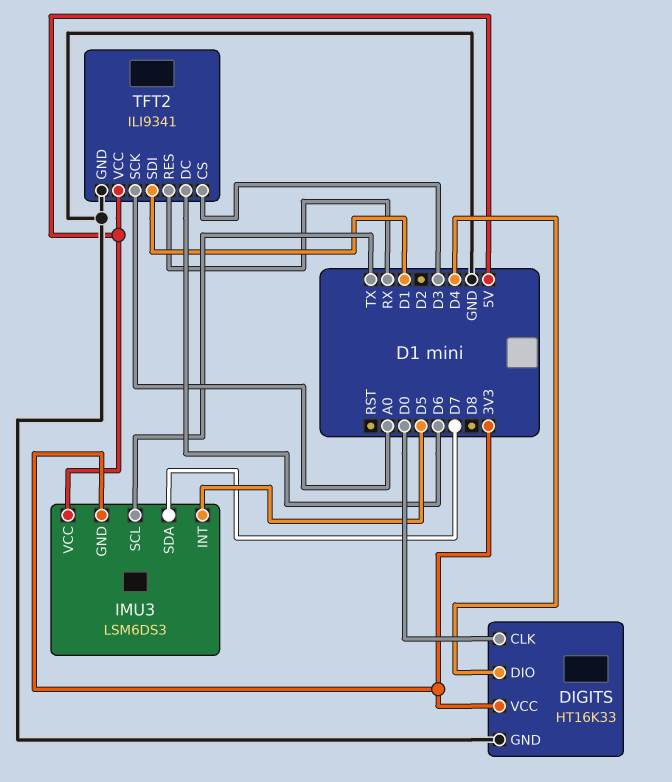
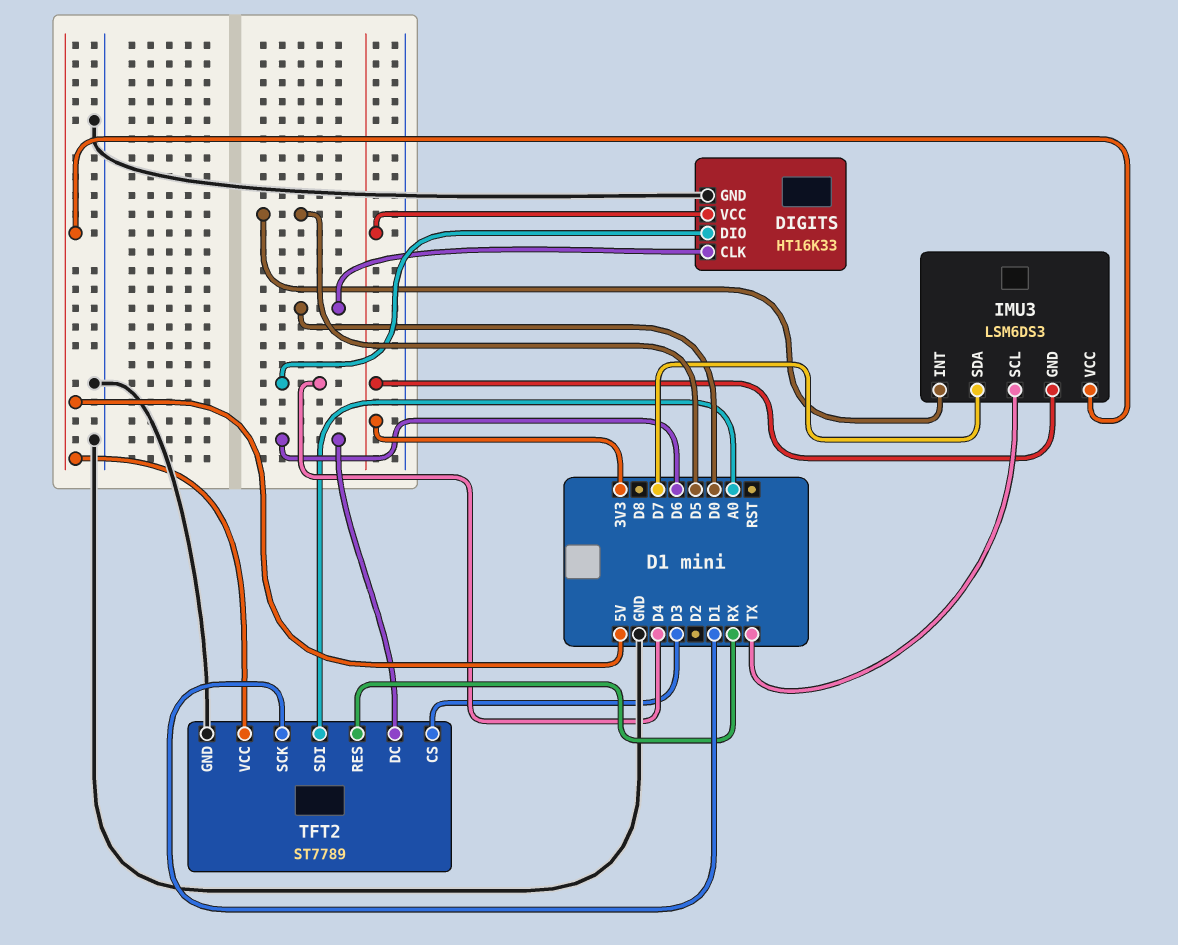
TFT2: ILI9341 -> ST7789
TFT2 pin SCK: A0 -> D1
TFT2 pin SDI: D1 -> A0

